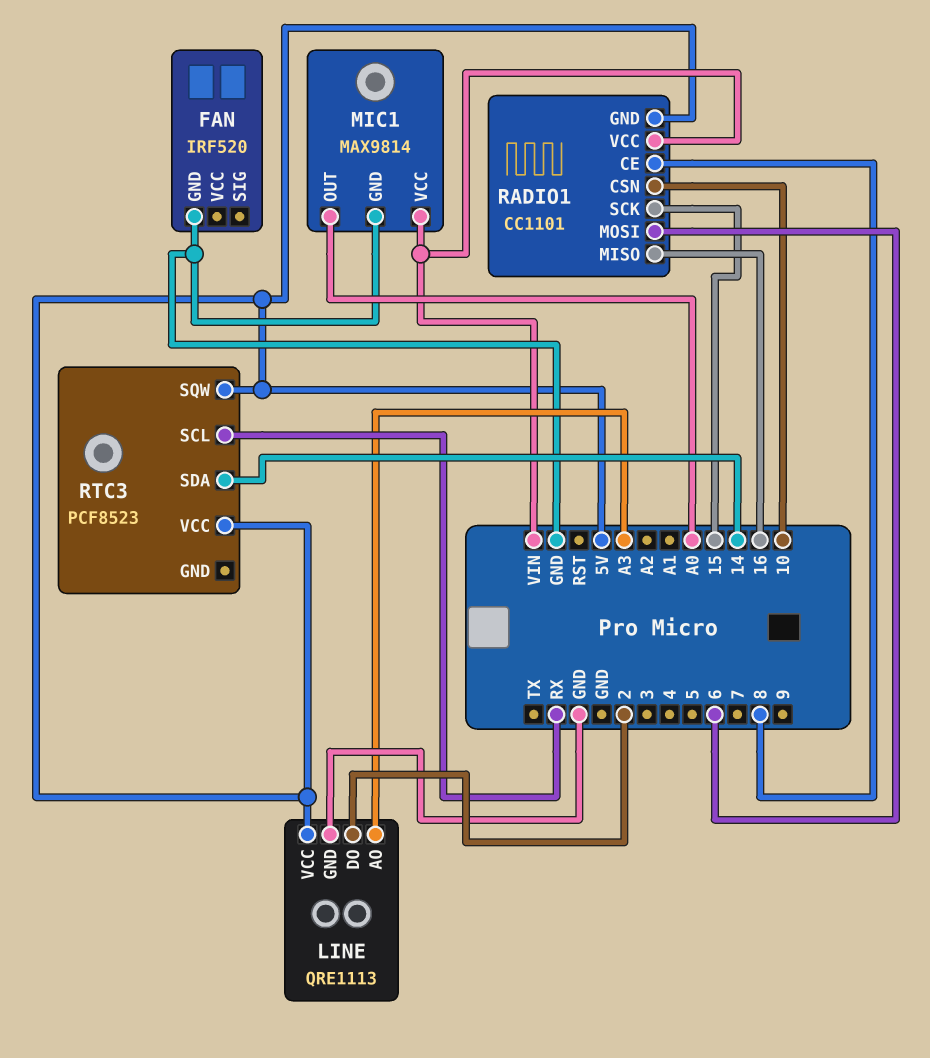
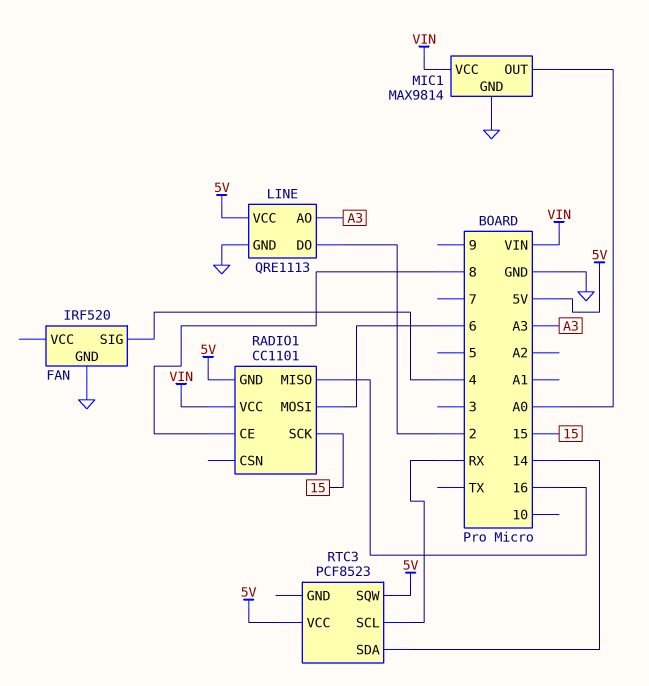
FAN pin SIG: none -> 4
RADIO1 pin CSN: 10 -> none

